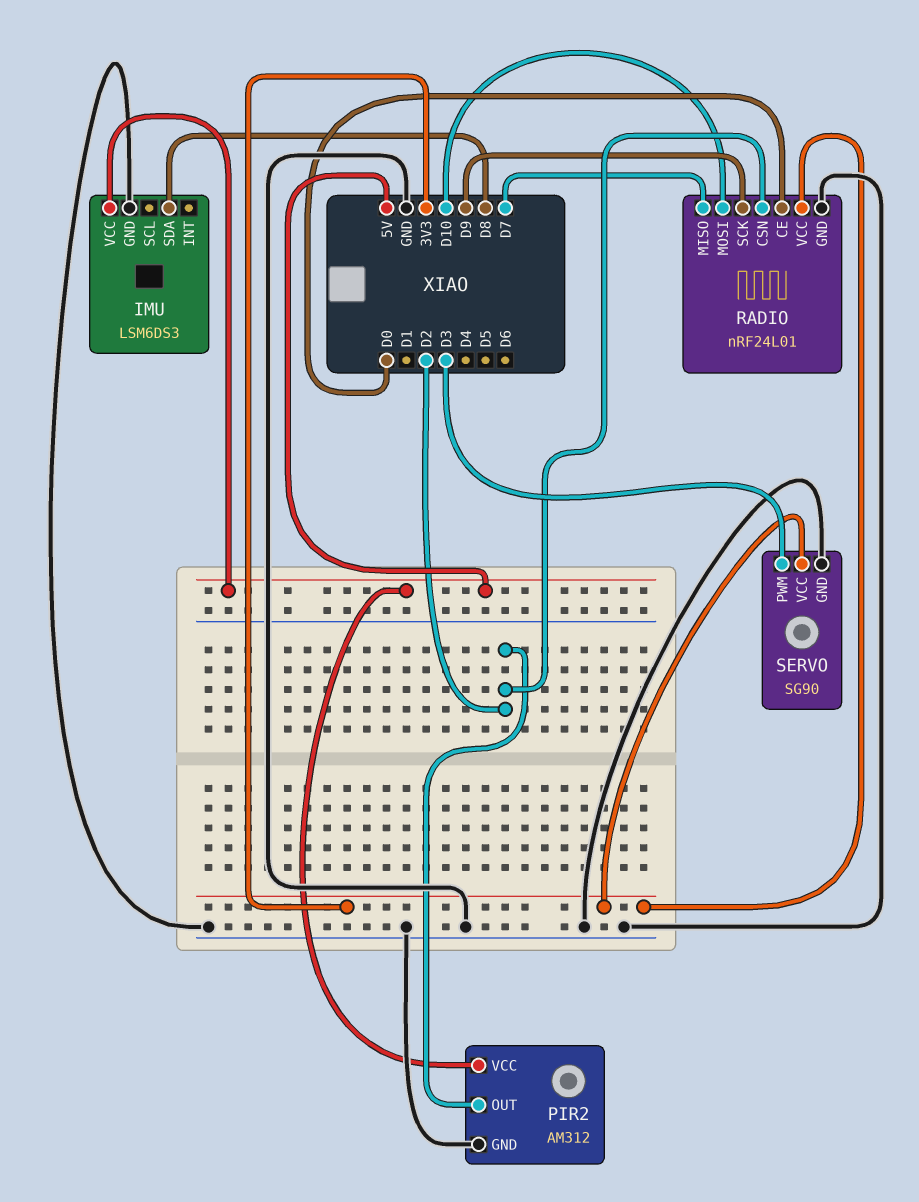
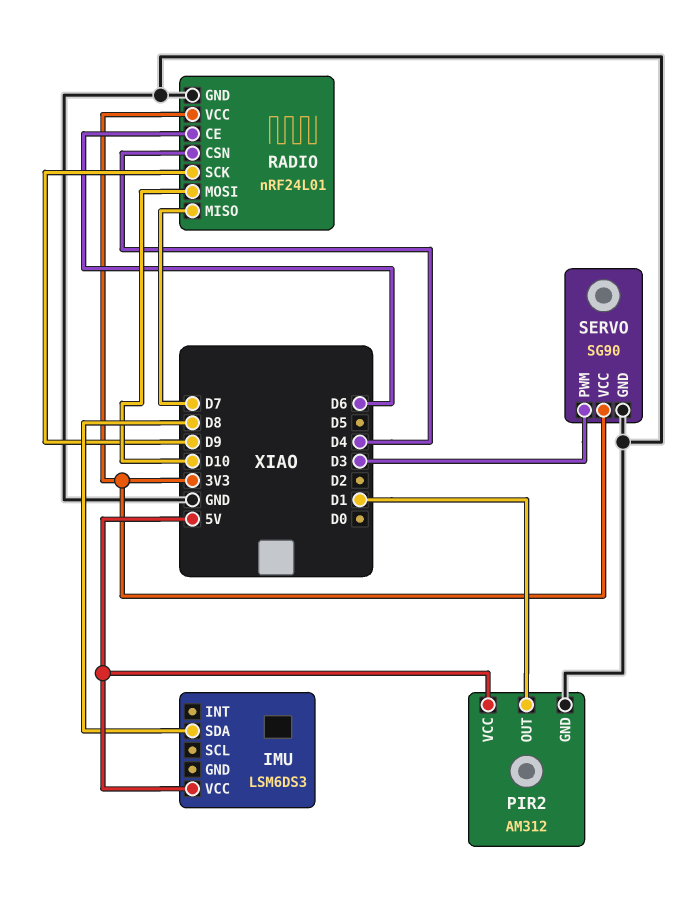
IMU pin GND: GND -> none
PIR2 pin OUT: D2 -> D1
RADIO pin CE: D0 -> D6
RADIO pin CSN: D2 -> D4

